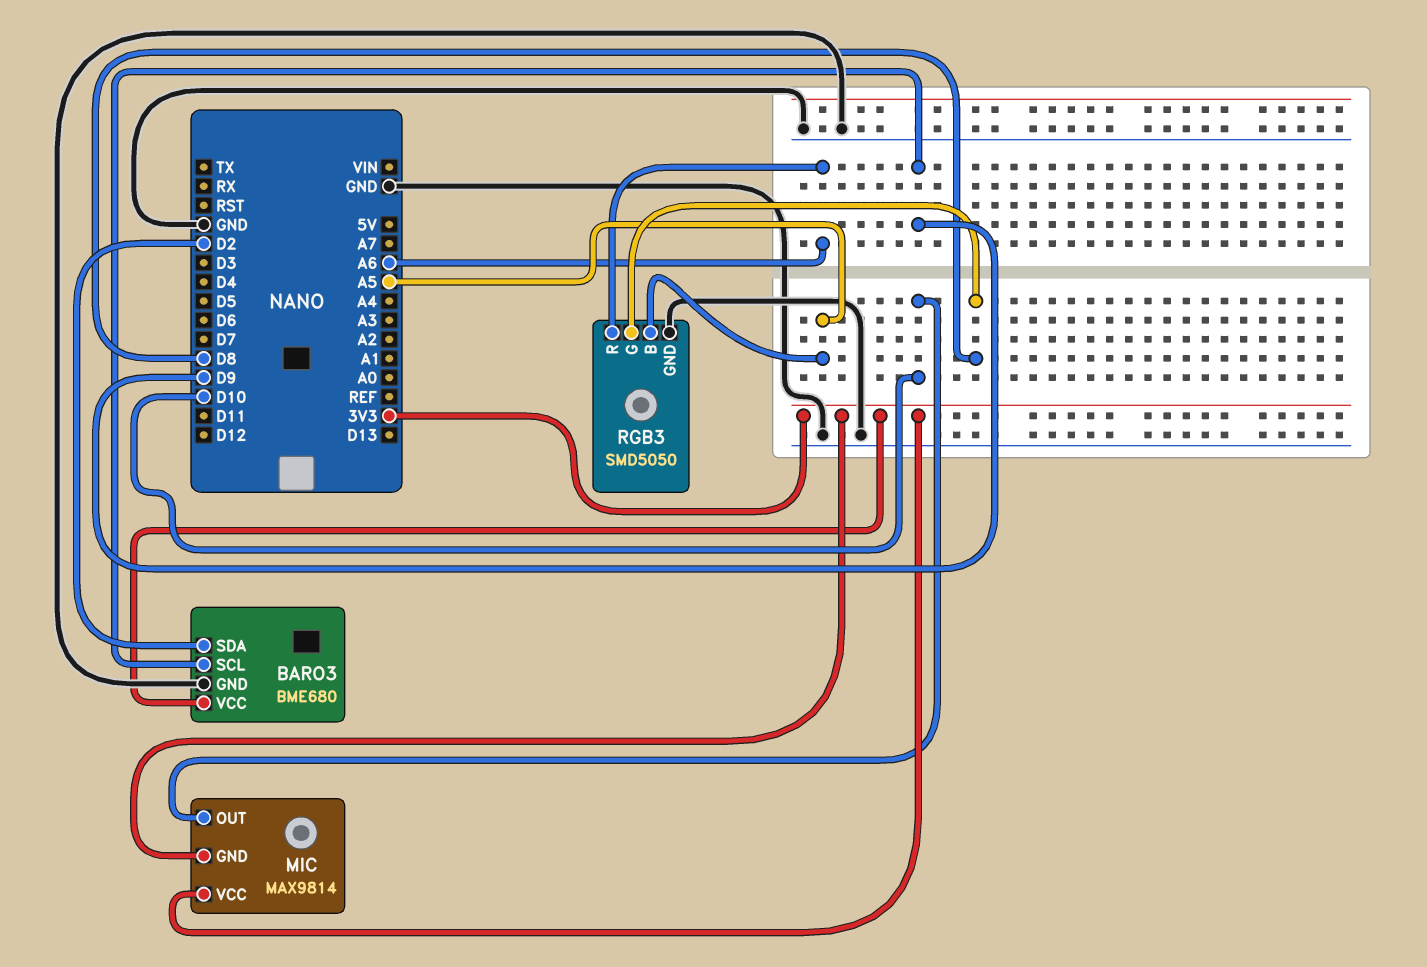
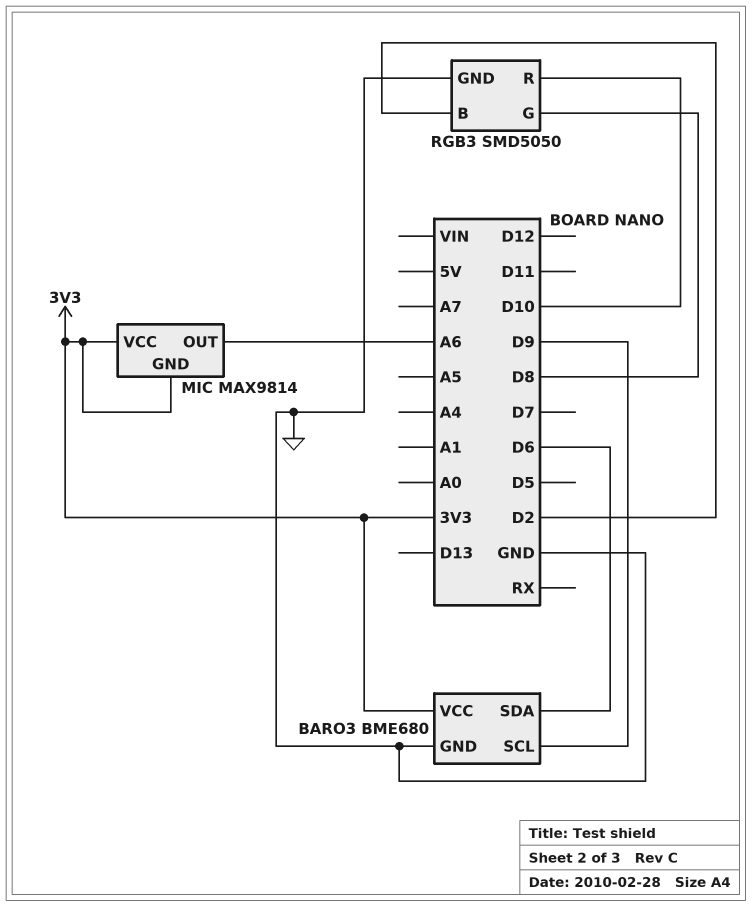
BARO3 pin SDA: D2 -> D6
MIC pin OUT: D10 -> A6
RGB3 pin B: A5 -> D2
RGB3 pin R: A6 -> D10

